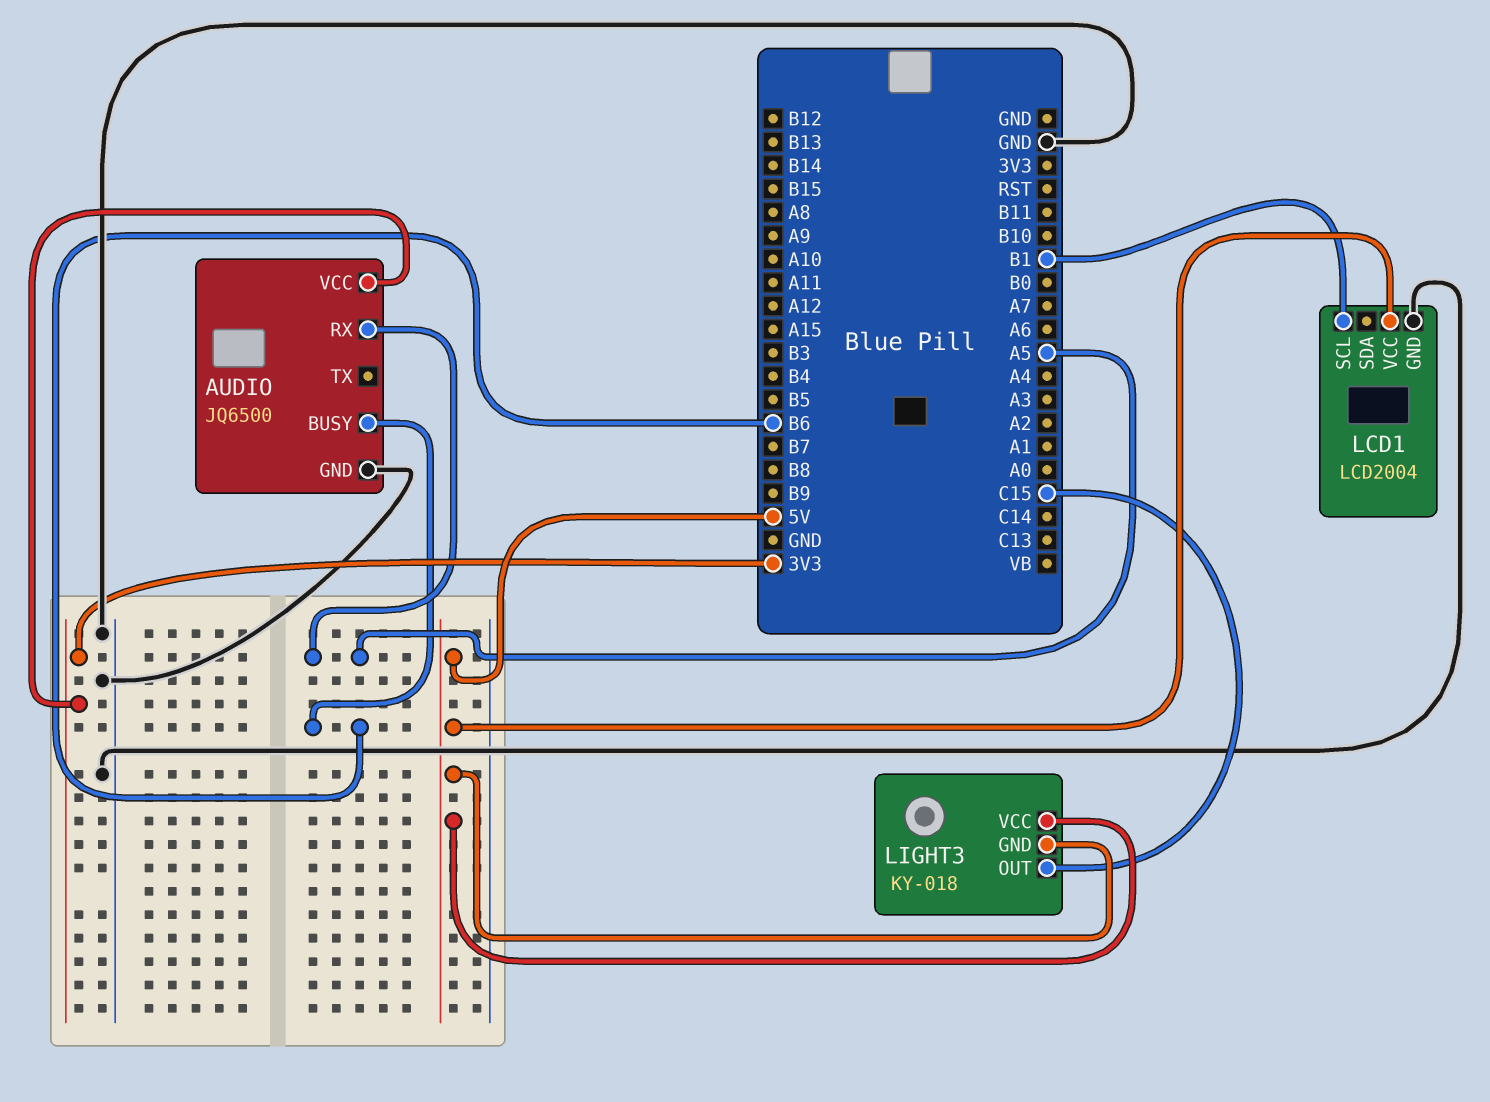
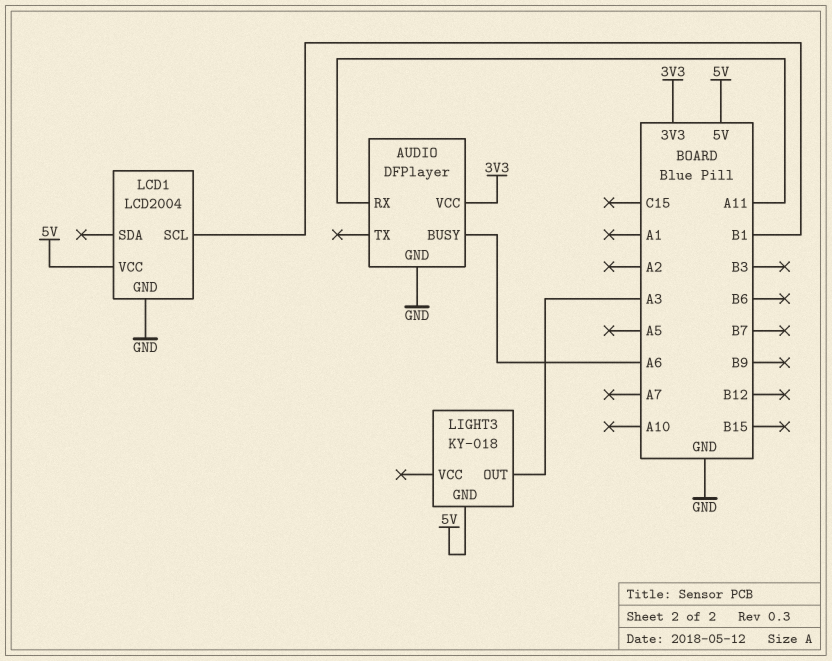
AUDIO: JQ6500 -> DFPlayer
AUDIO pin BUSY: B6 -> A6
AUDIO pin RX: A5 -> A11
LIGHT3 pin OUT: C15 -> A3
LIGHT3 pin VCC: 5V -> none

